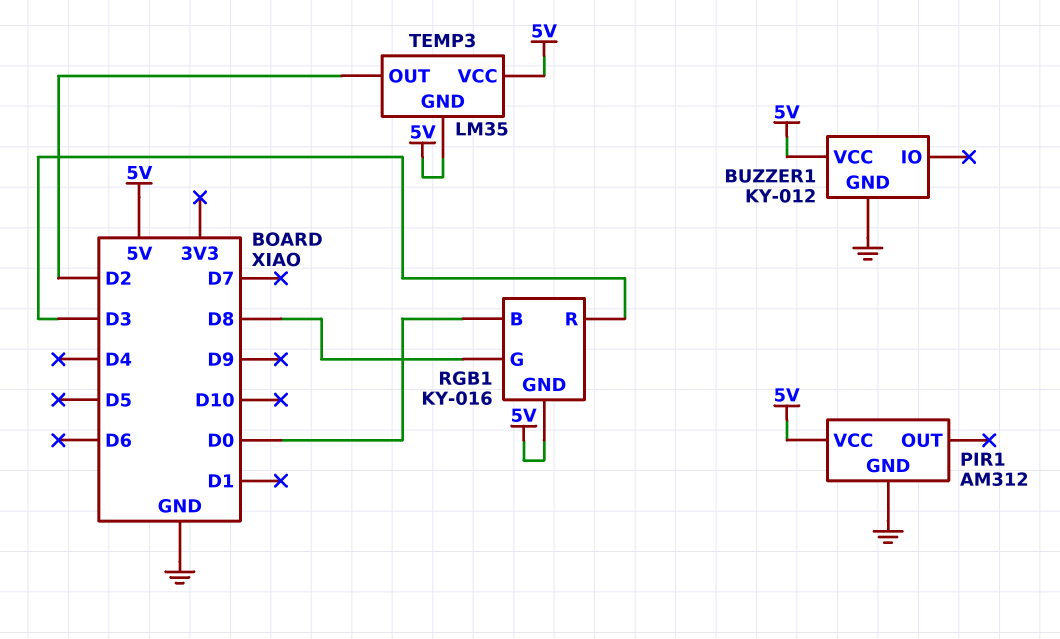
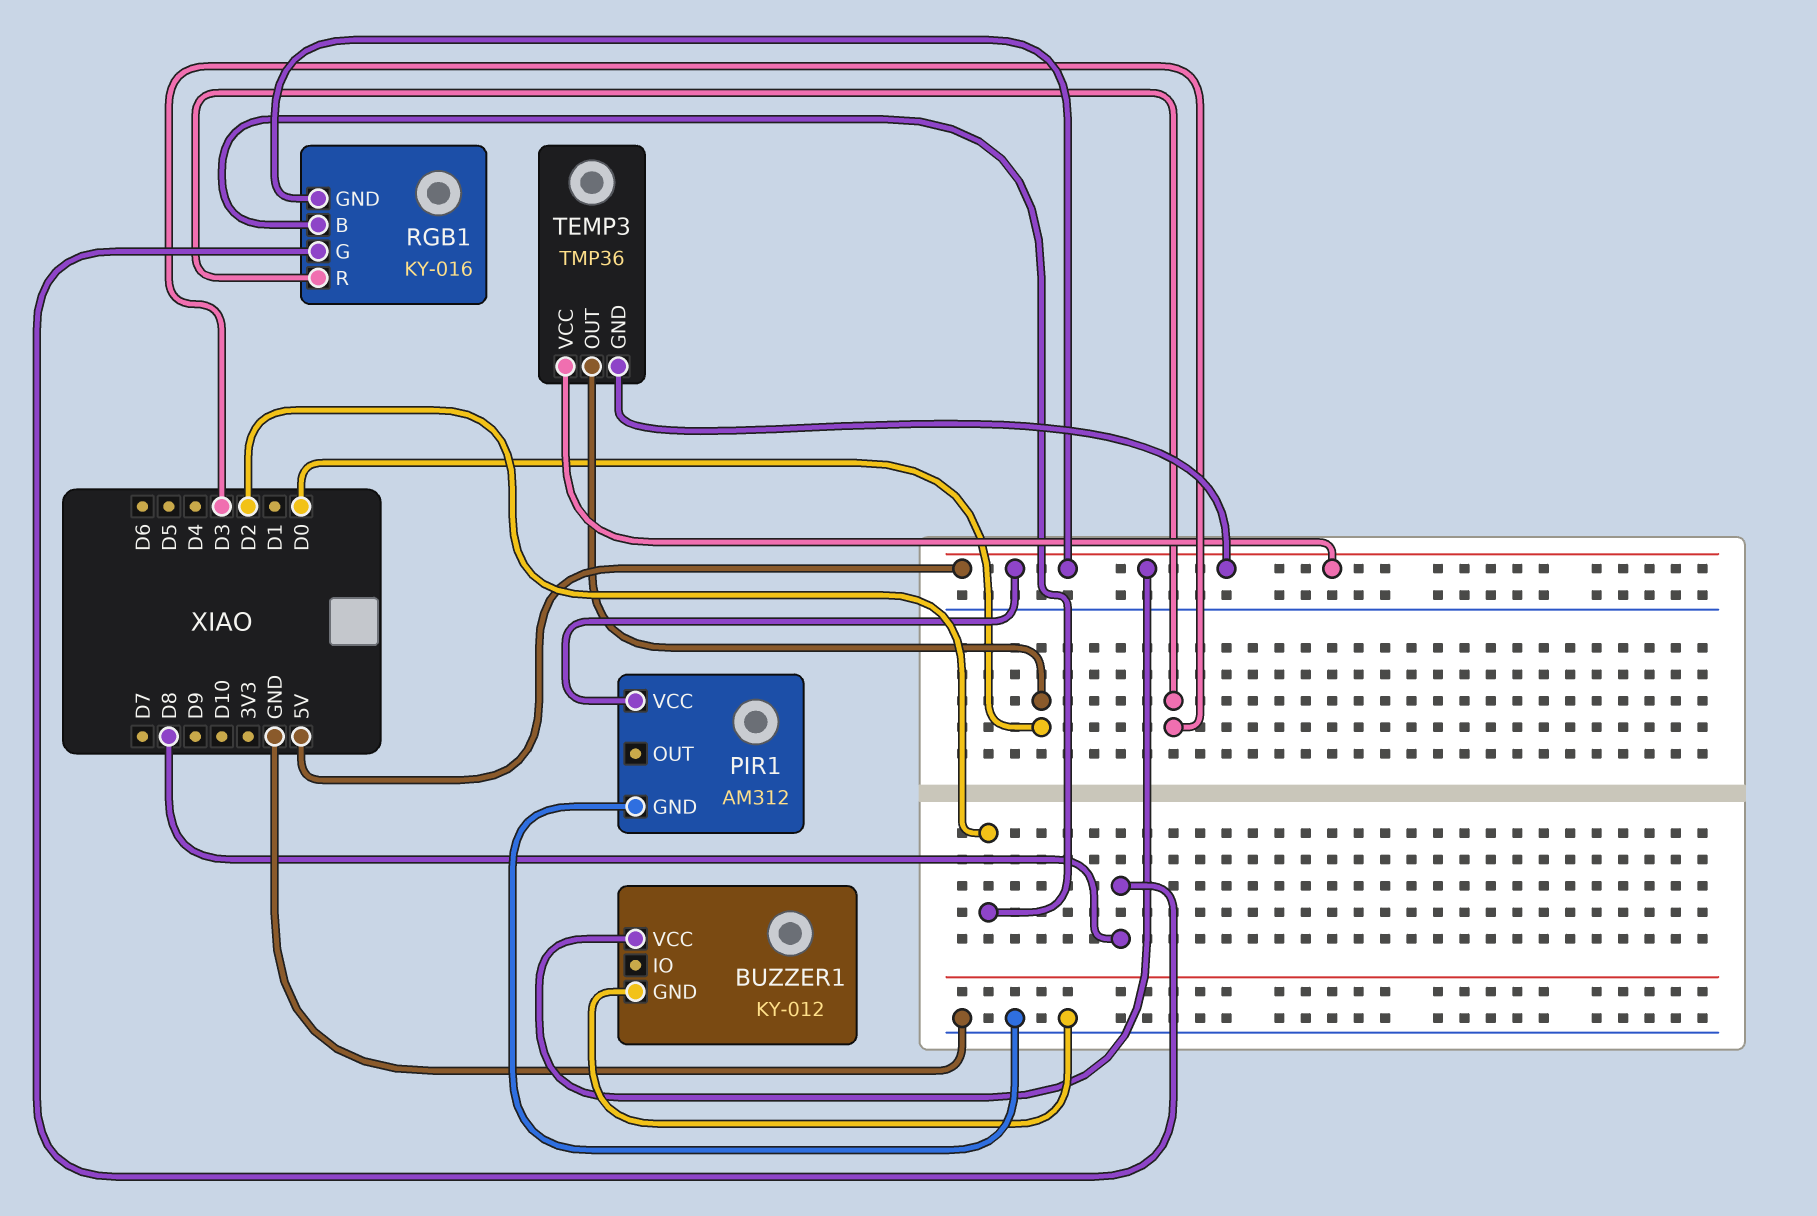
RGB1 pin B: D0 -> D2
TEMP3: LM35 -> TMP36
TEMP3 pin OUT: D2 -> D0

